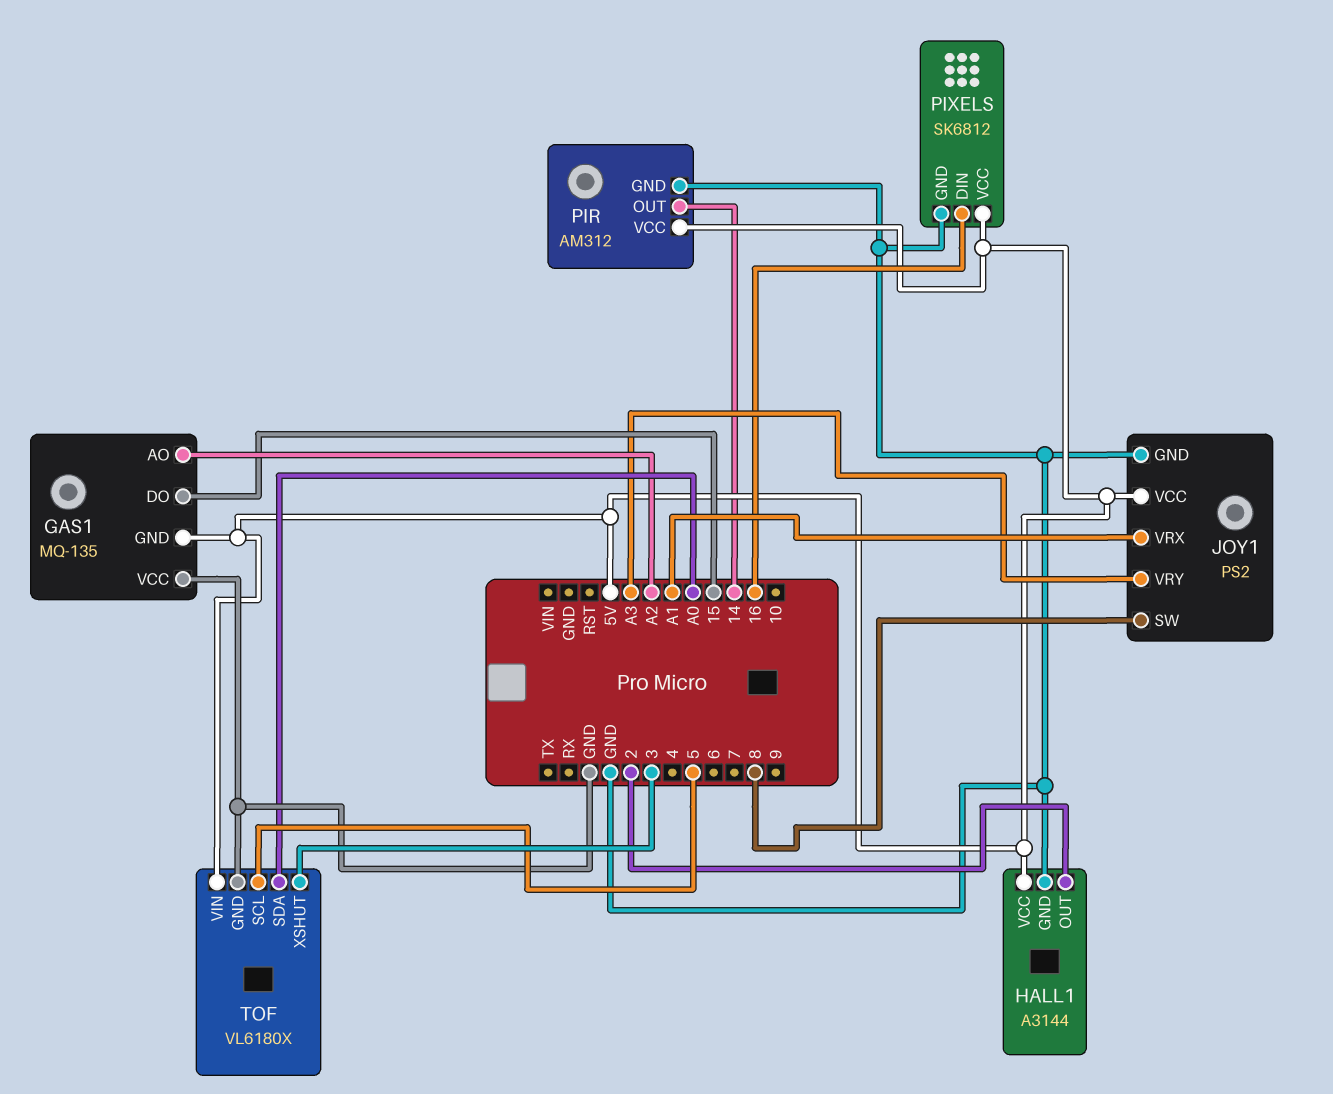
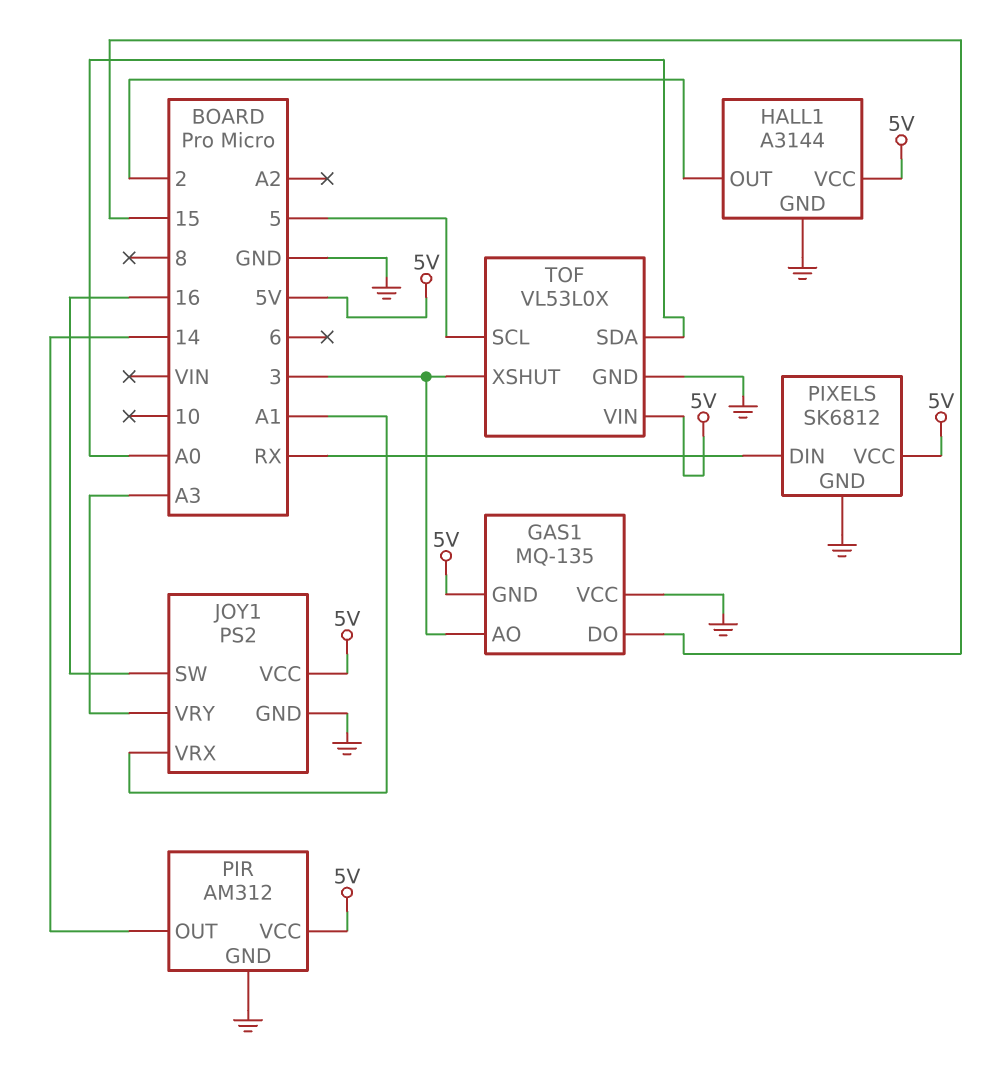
GAS1 pin AO: A2 -> 3
JOY1 pin SW: 8 -> 16
PIXELS pin DIN: 16 -> RX
TOF: VL6180X -> VL53L0X

